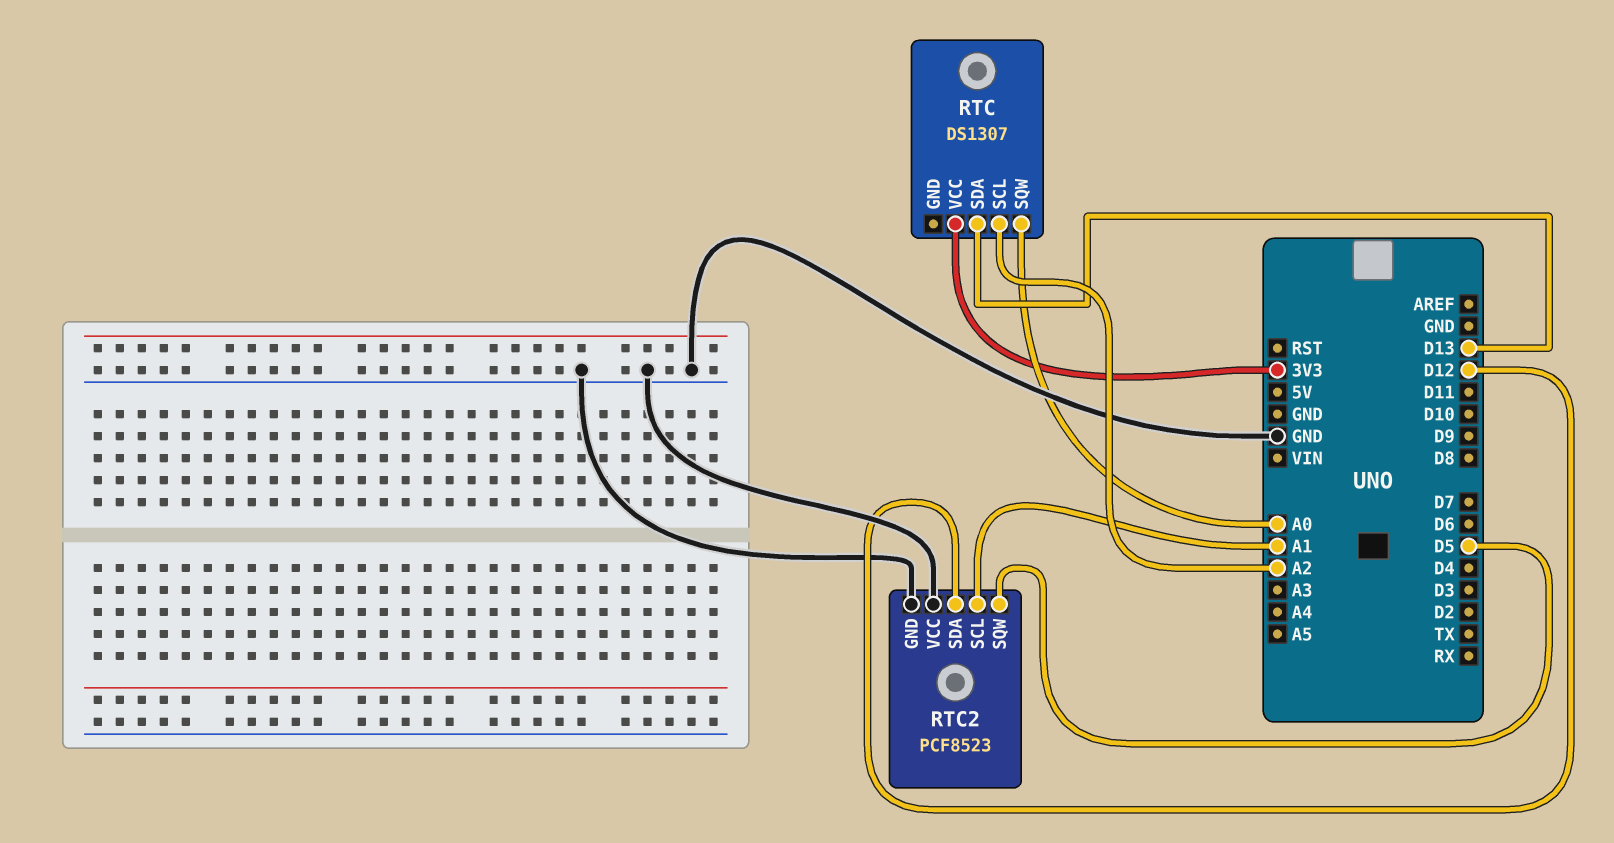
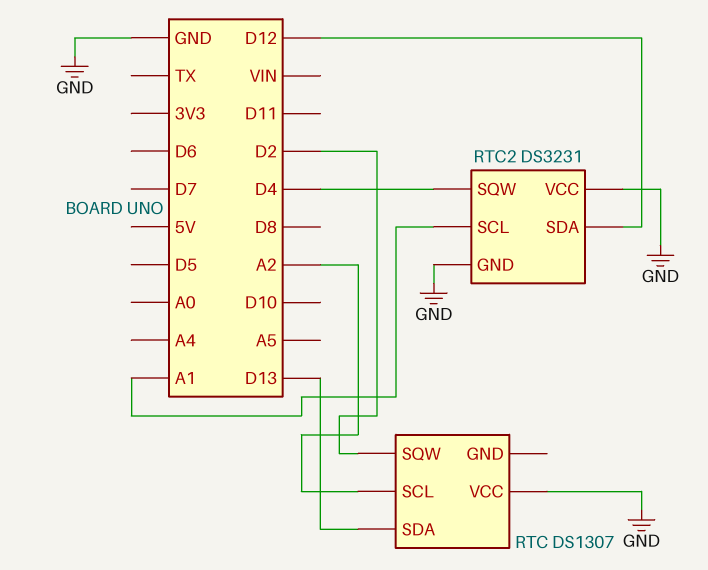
RTC pin SQW: A0 -> D2
RTC pin VCC: 3V3 -> GND
RTC2: PCF8523 -> DS3231
RTC2 pin SQW: D5 -> D4

